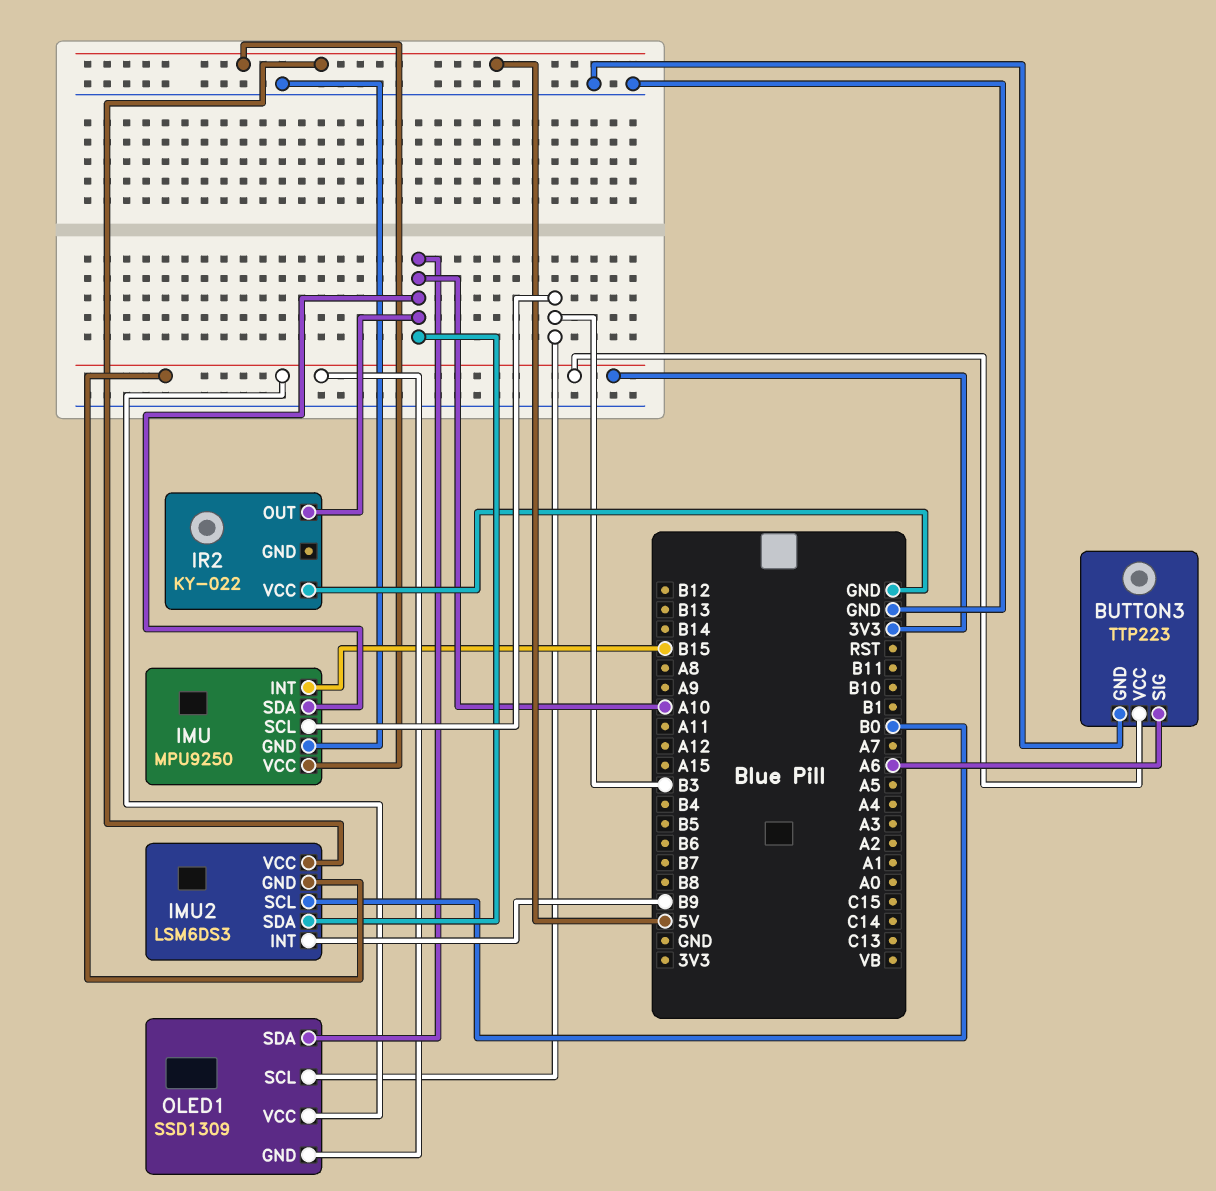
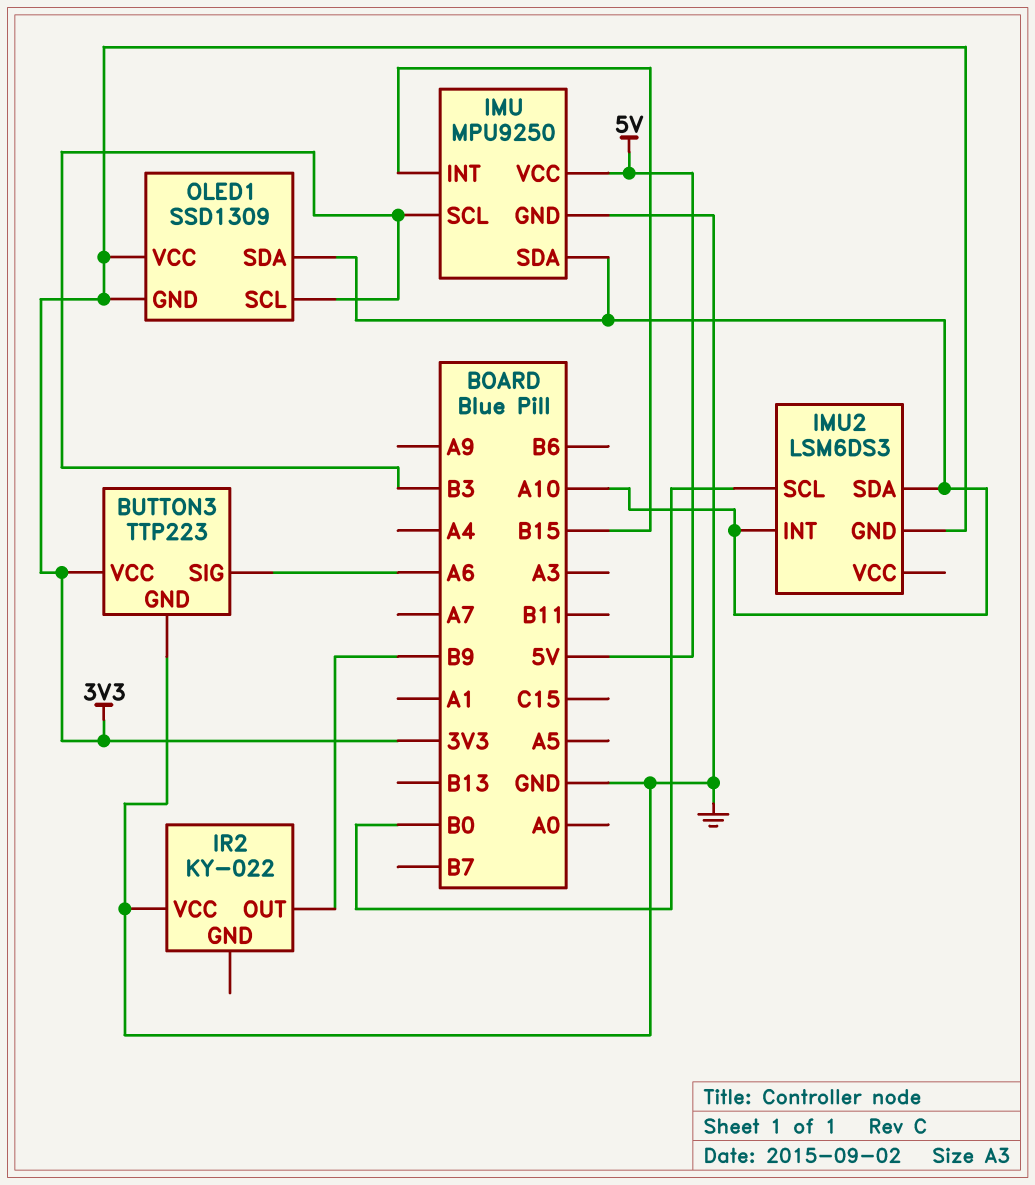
IMU2 pin INT: B9 -> A10
IMU2 pin VCC: 5V -> none
IR2 pin OUT: A10 -> B9

